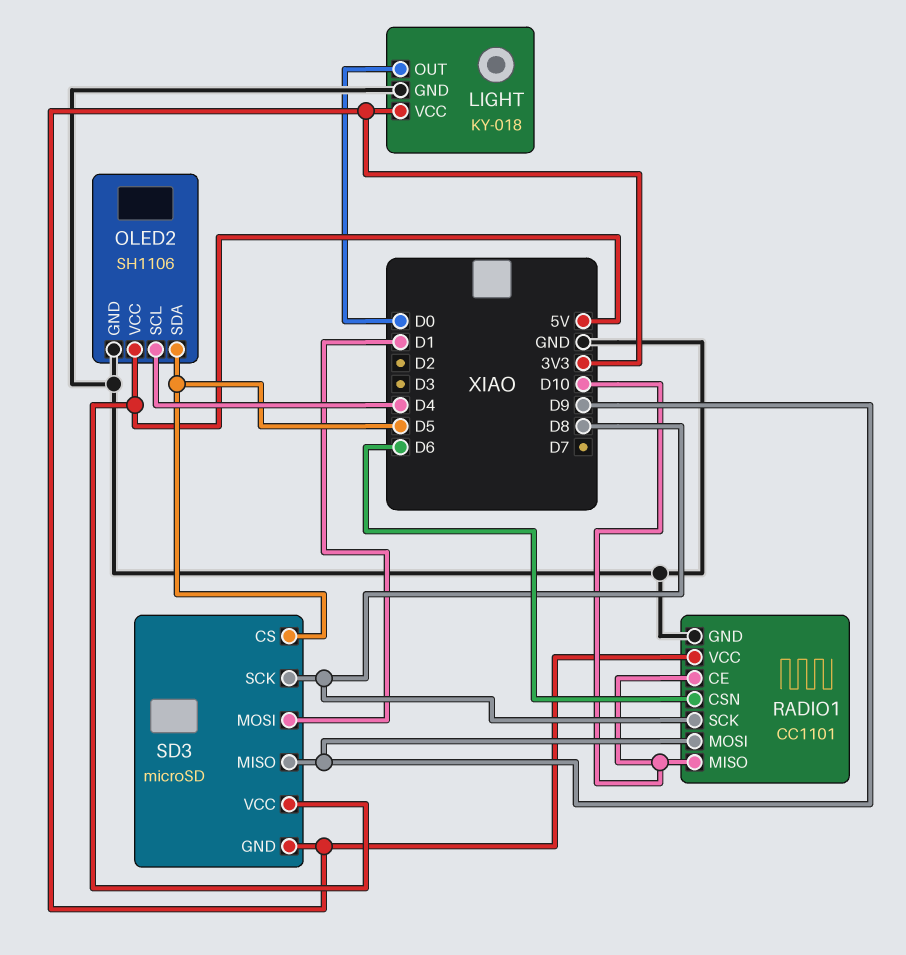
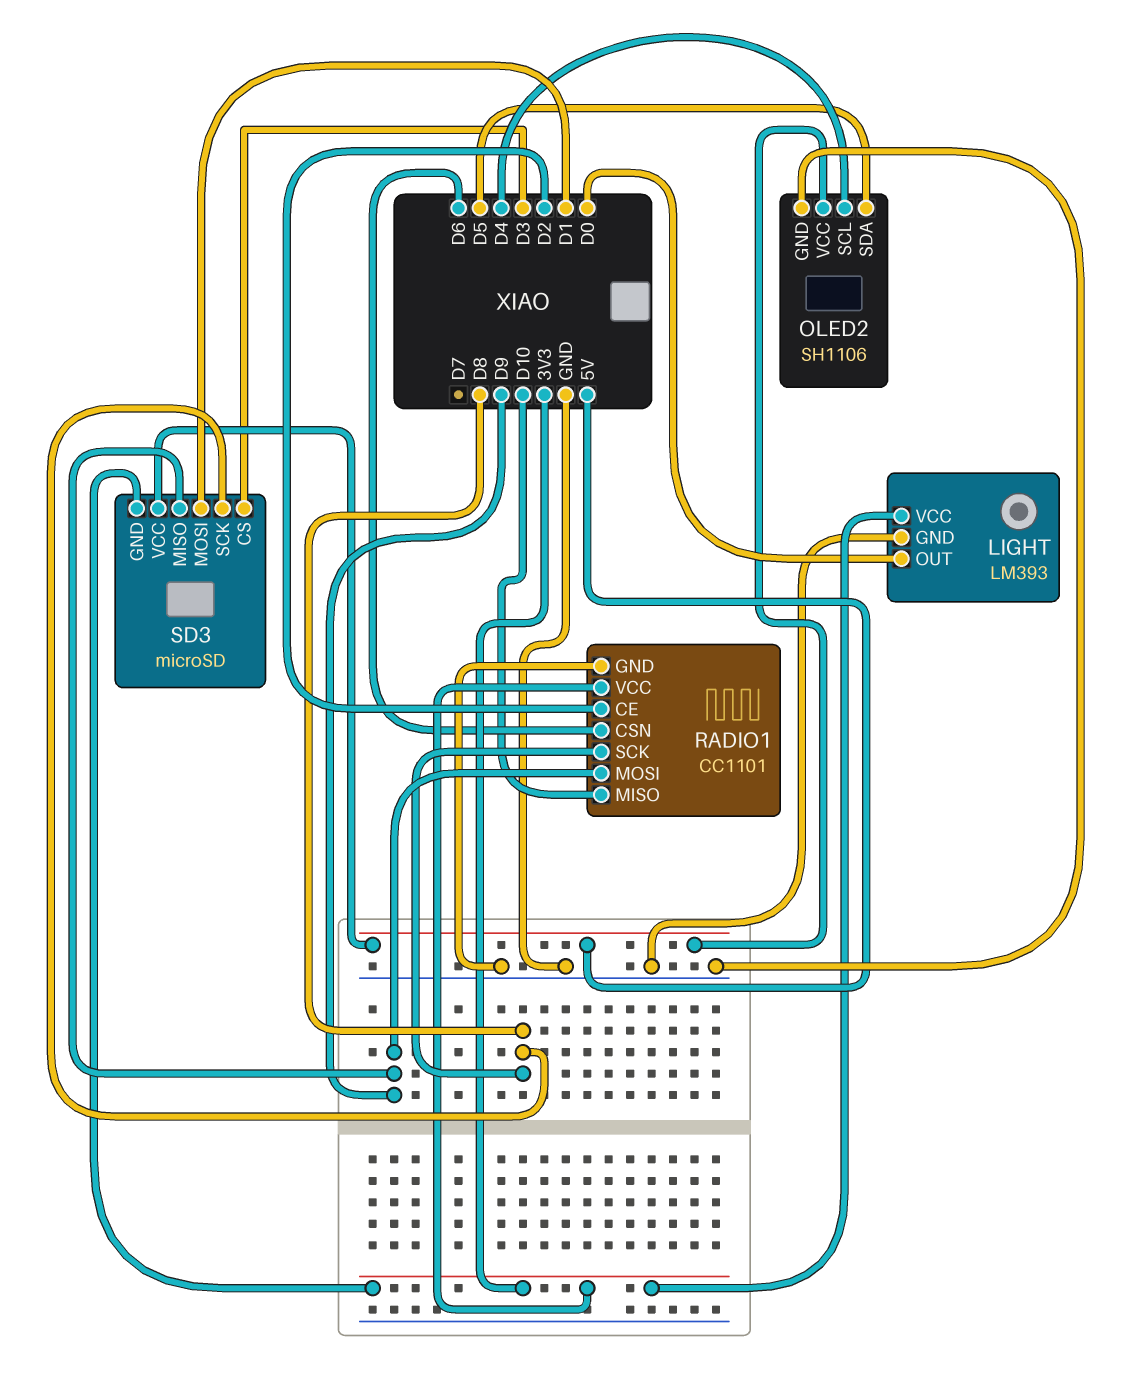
LIGHT: KY-018 -> LM393
RADIO1 pin CE: D10 -> D2
SD3 pin CS: D5 -> D3

